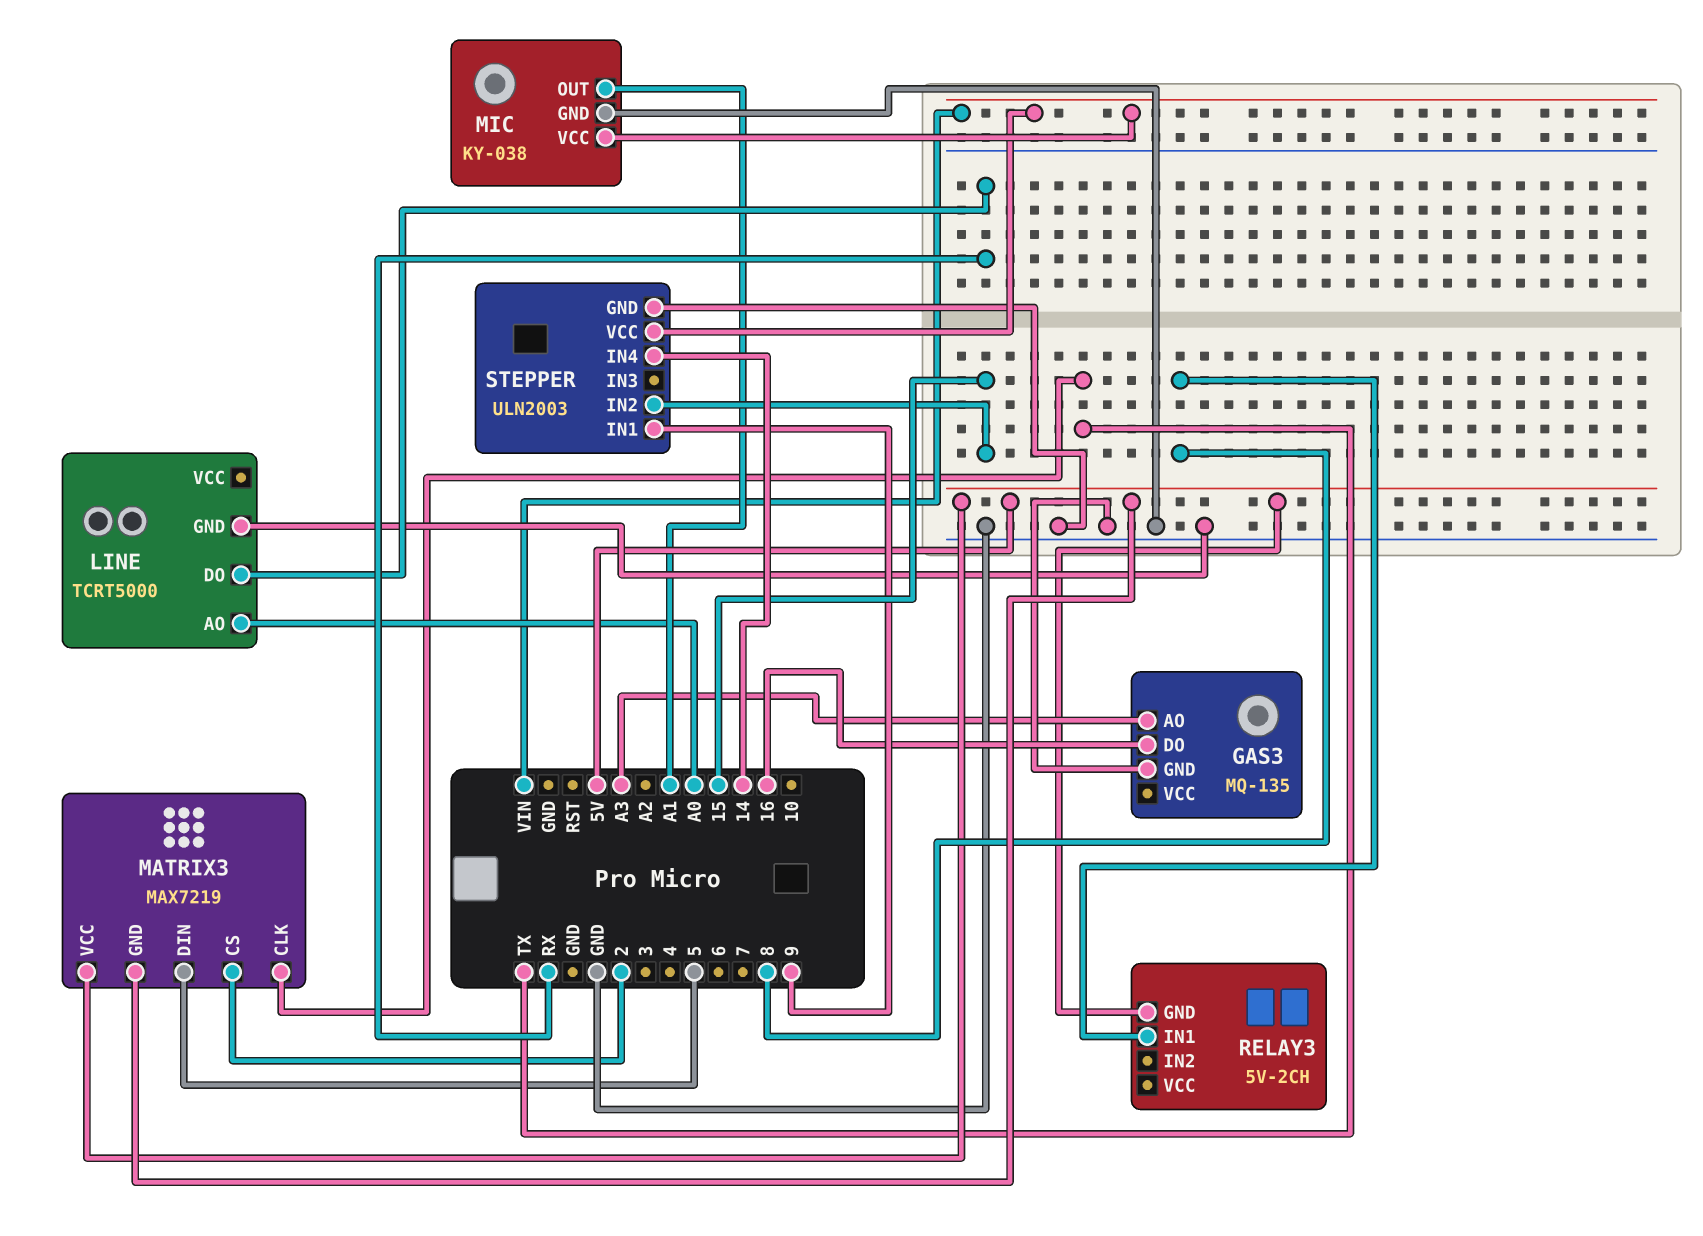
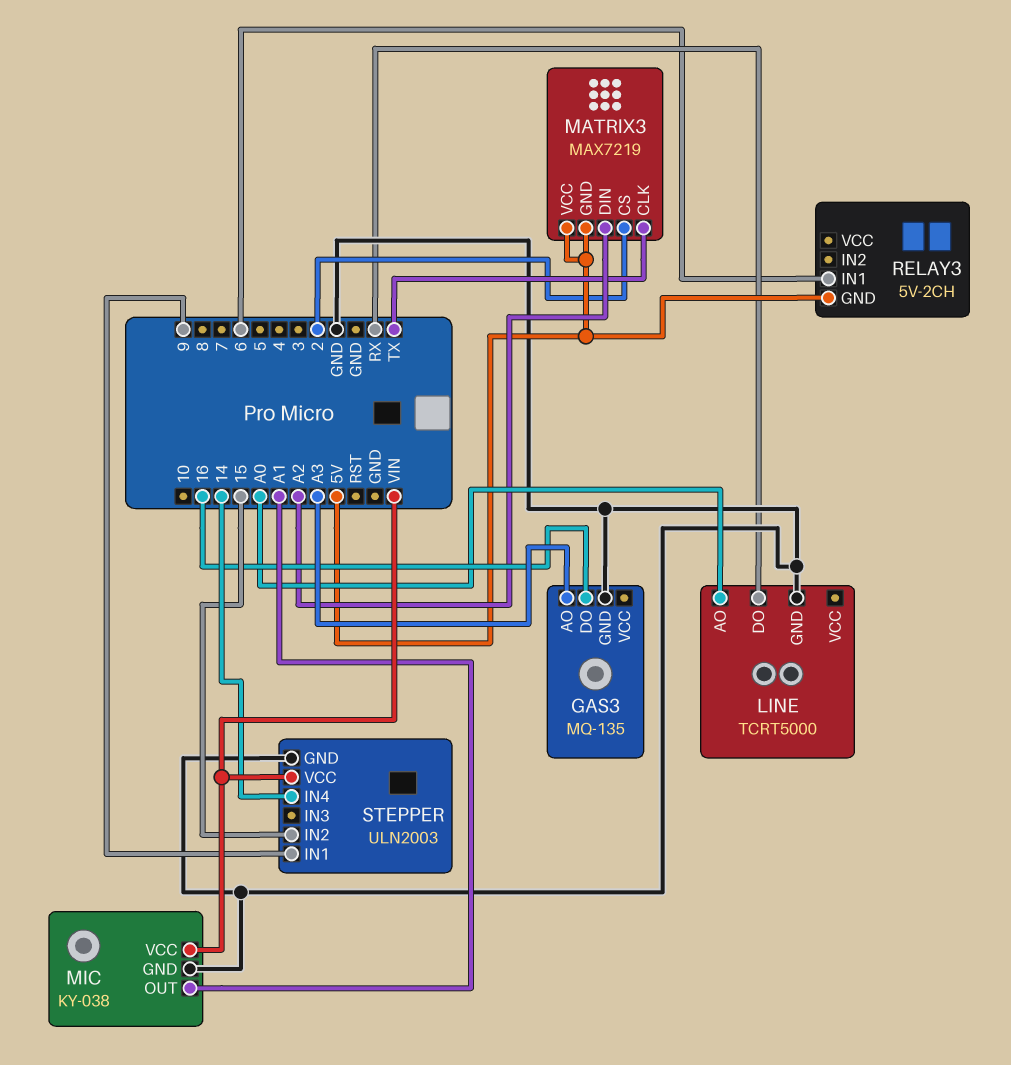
MATRIX3 pin DIN: 5 -> A2
RELAY3 pin IN1: 8 -> 6

